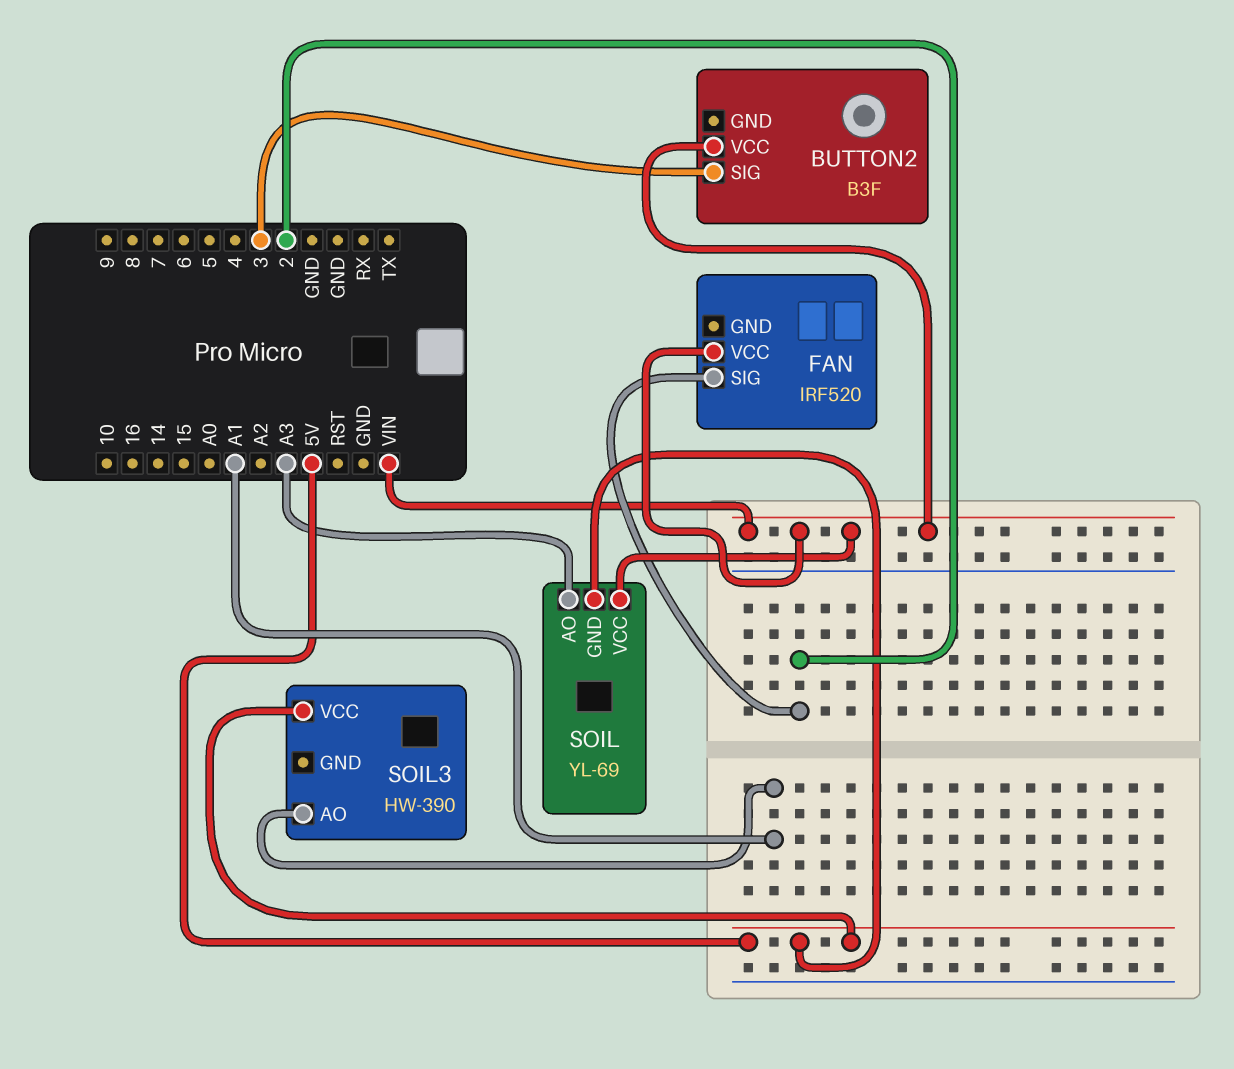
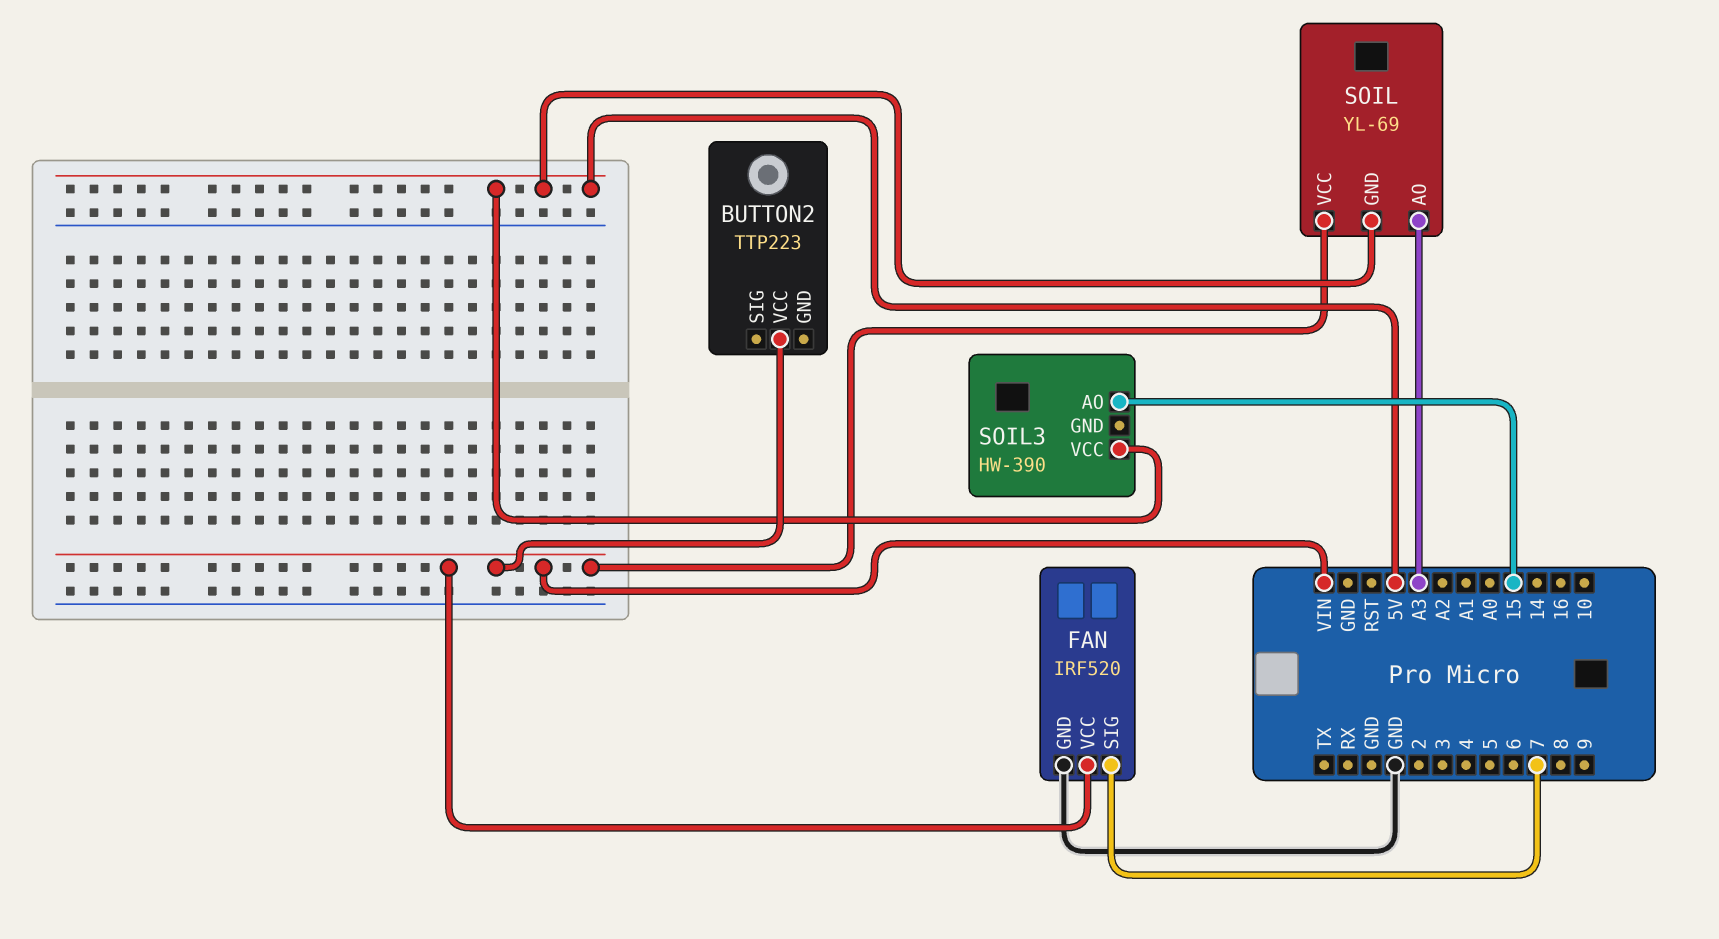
BUTTON2: B3F -> TTP223
BUTTON2 pin SIG: 3 -> none
FAN pin GND: none -> GND
FAN pin SIG: 2 -> 7
SOIL3 pin AO: A1 -> 15

